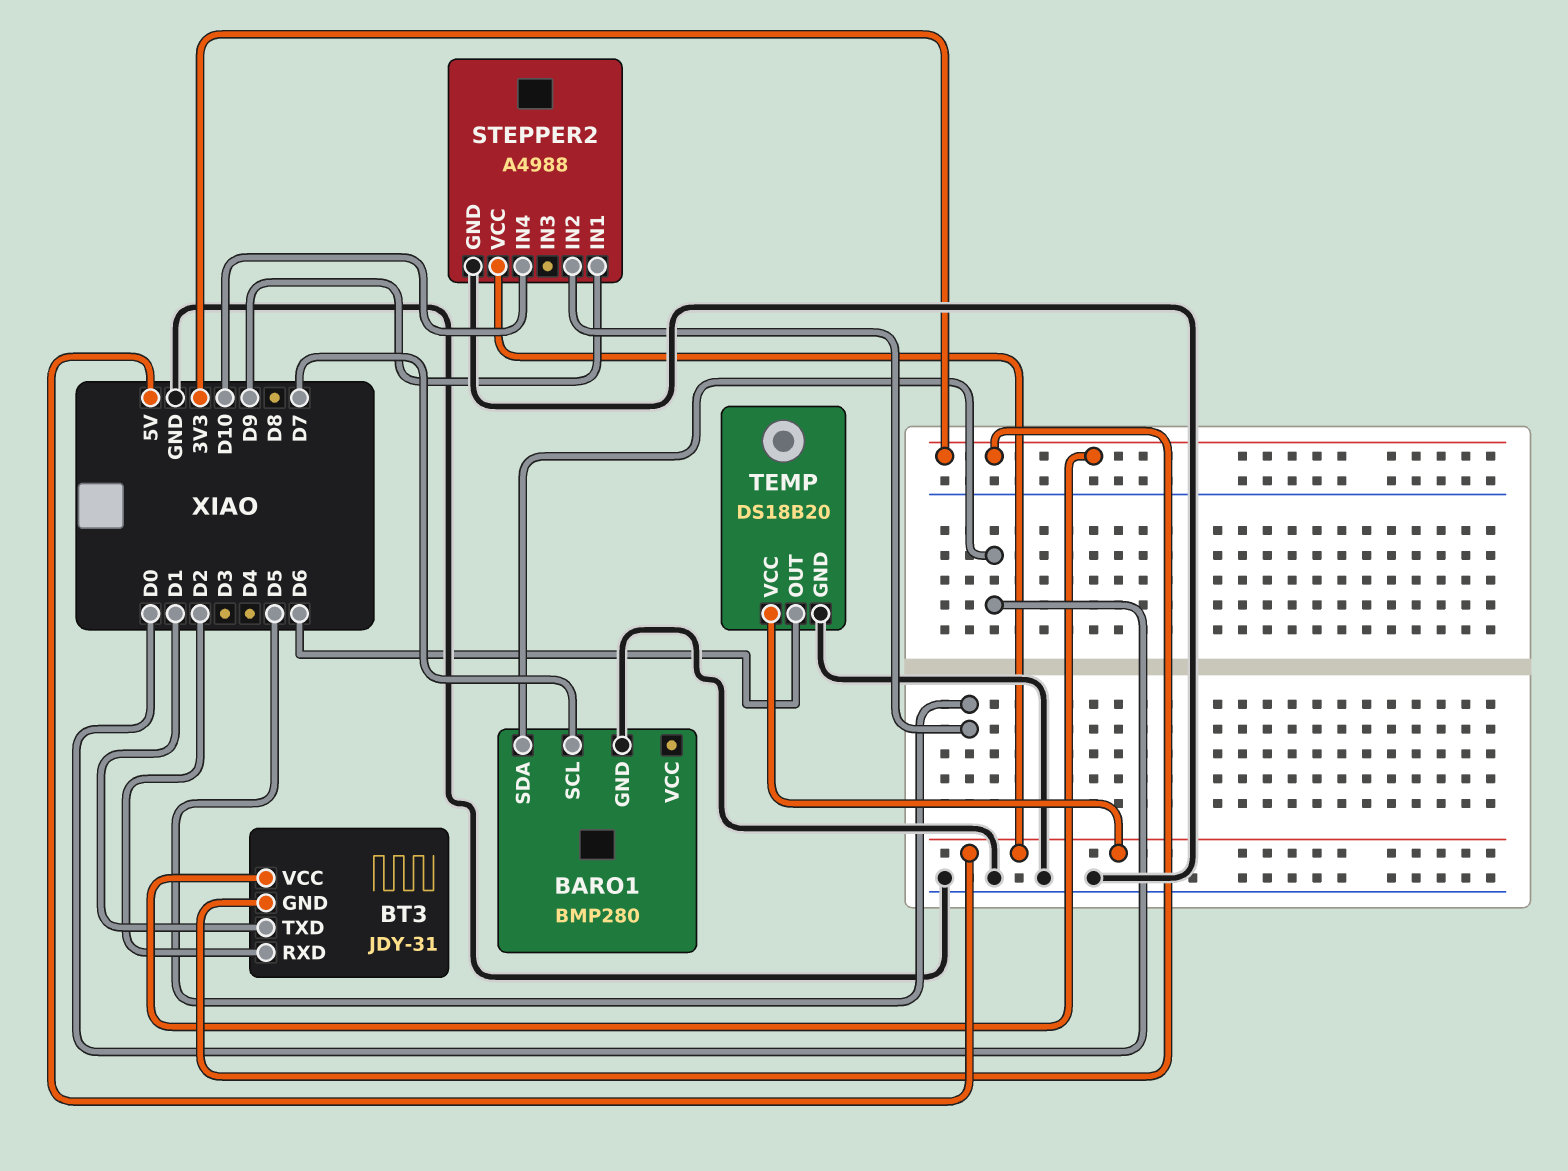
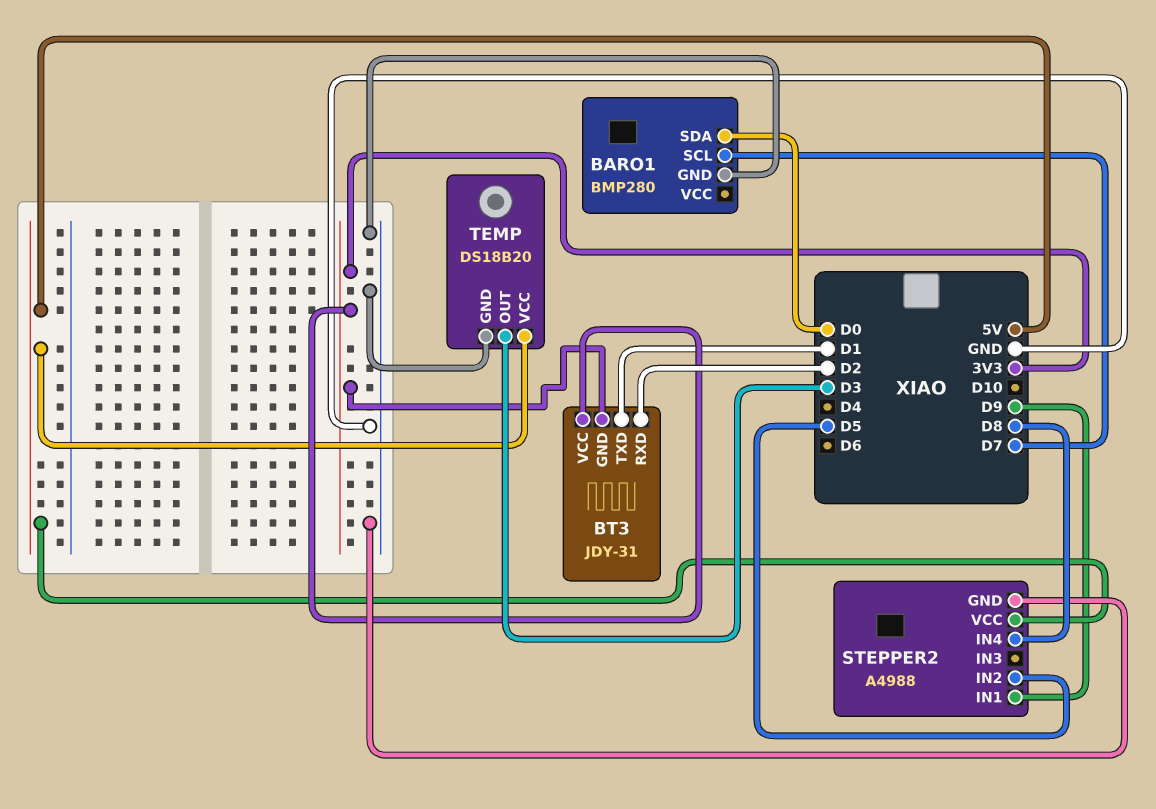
STEPPER2 pin IN4: D10 -> D8
TEMP pin OUT: D6 -> D3

